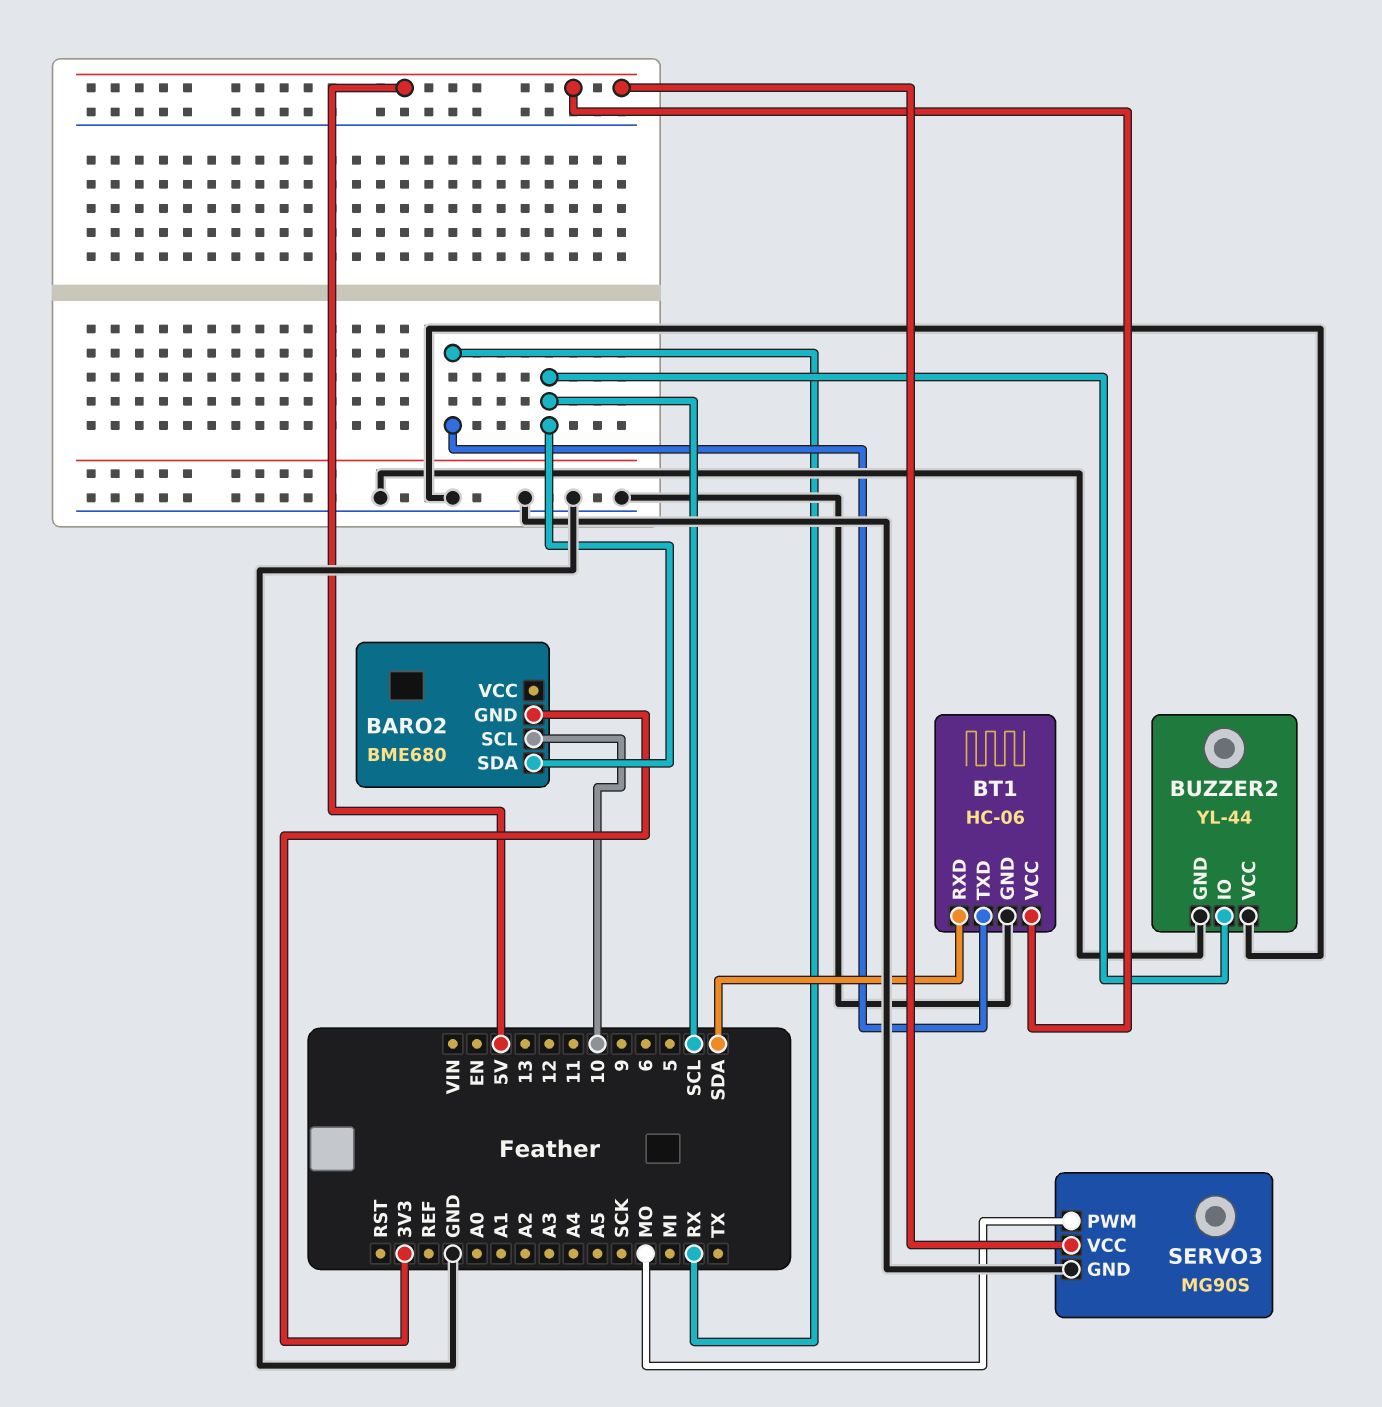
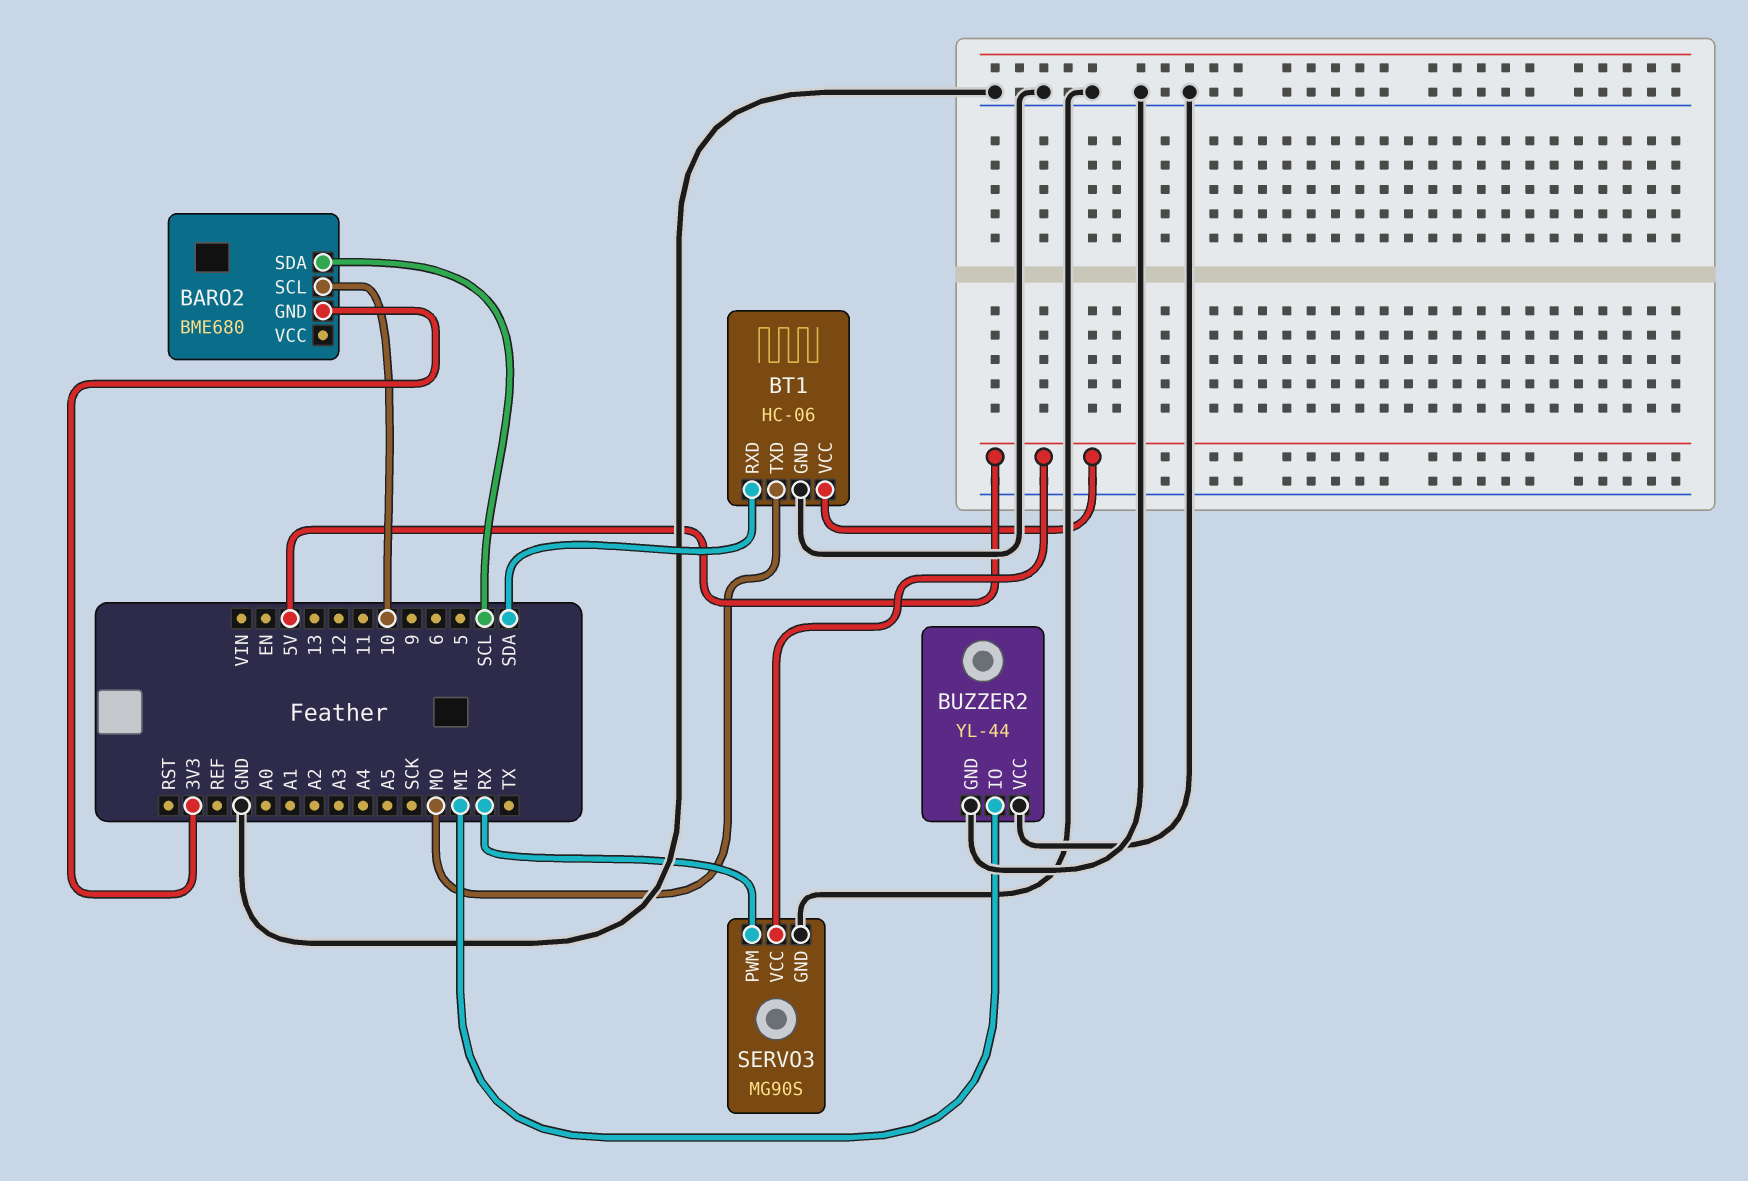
BT1 pin TXD: RX -> MO
BUZZER2 pin IO: SCL -> MI
SERVO3 pin PWM: MO -> RX

